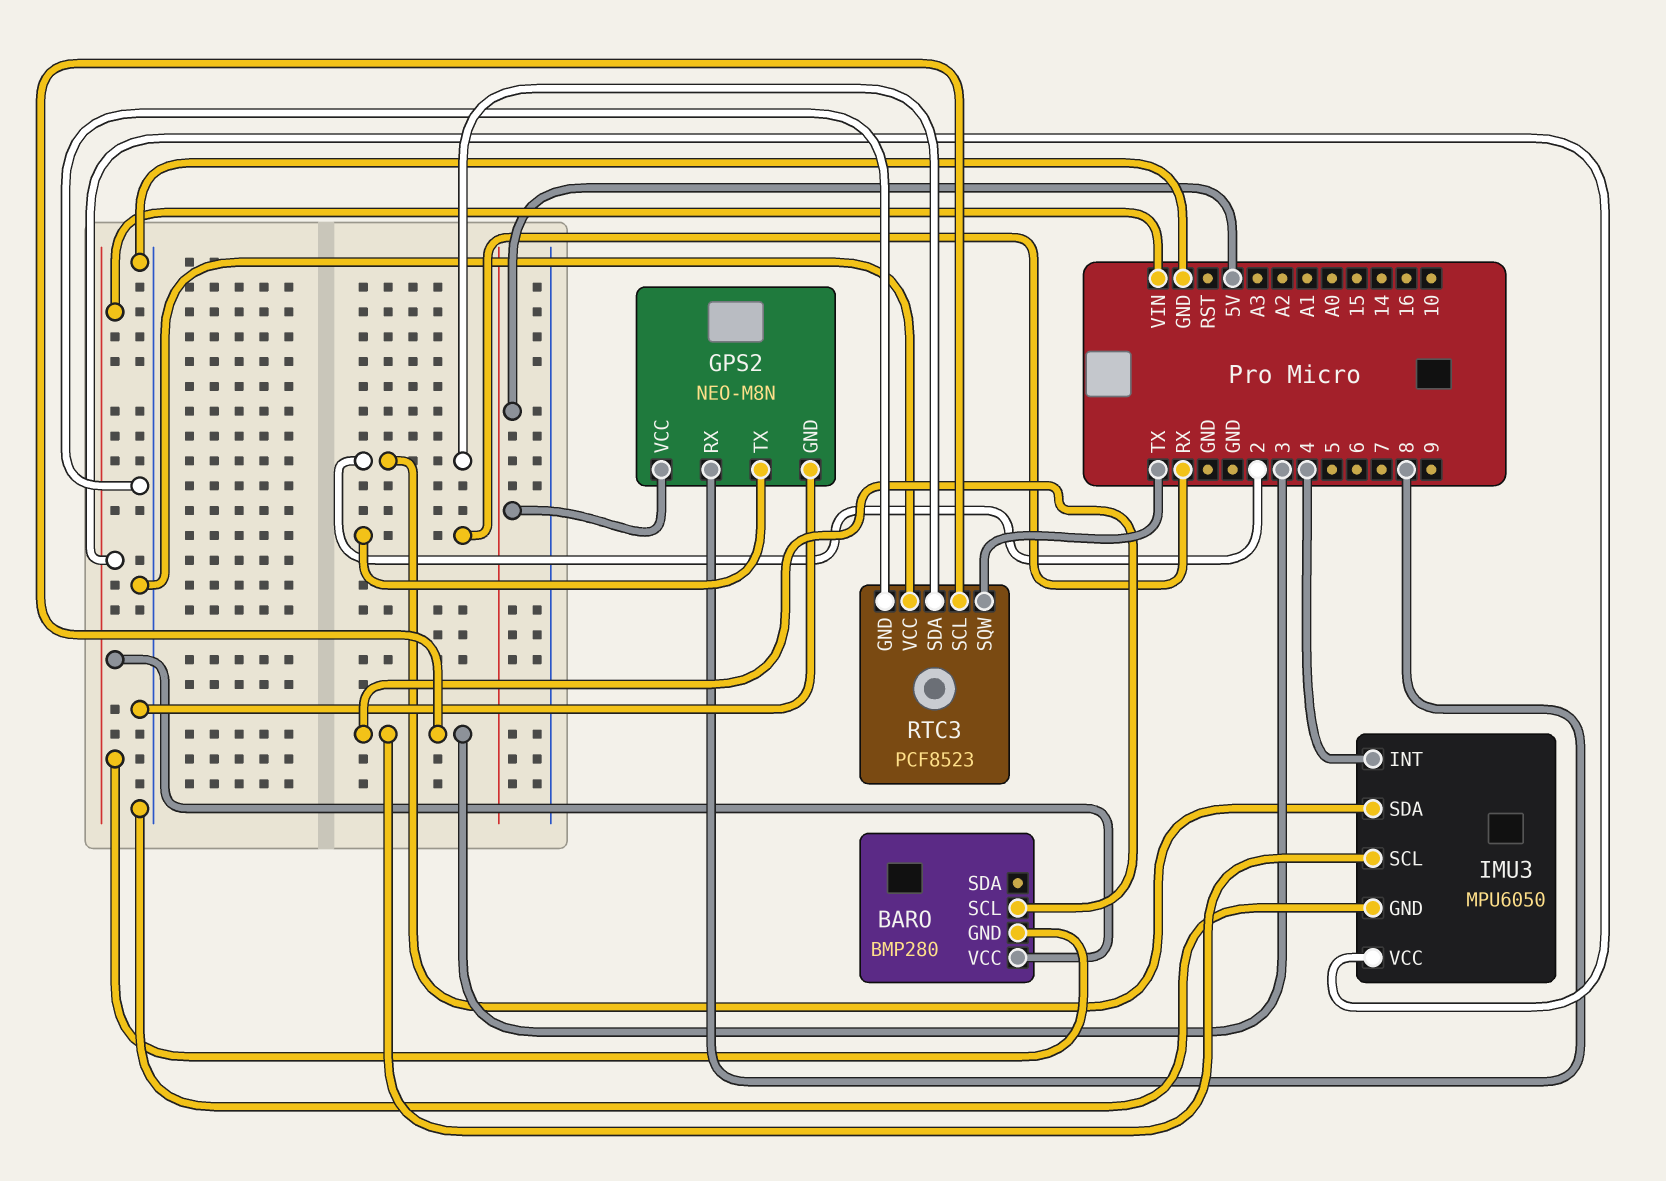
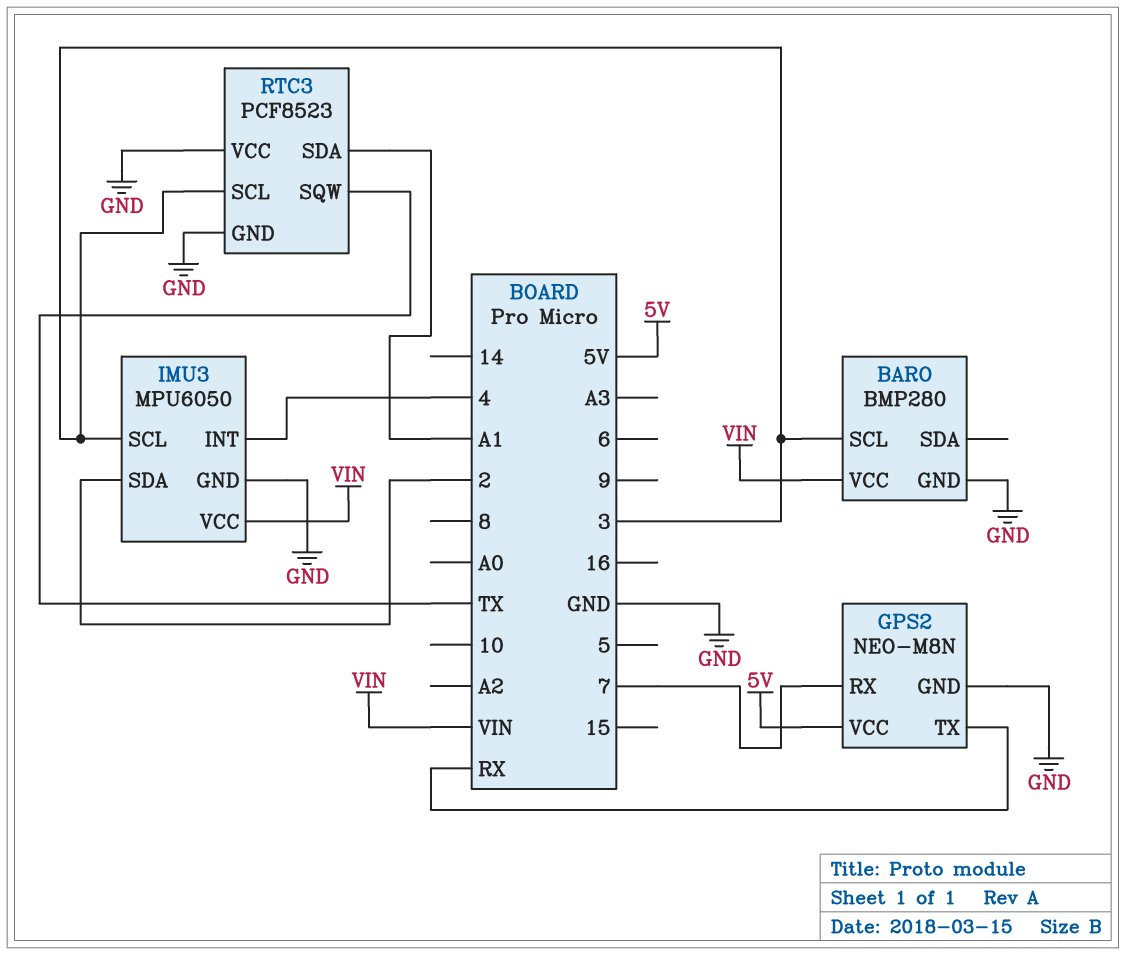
BARO pin GND: VIN -> GND
GPS2 pin RX: 8 -> 7
RTC3 pin SDA: 2 -> A1

